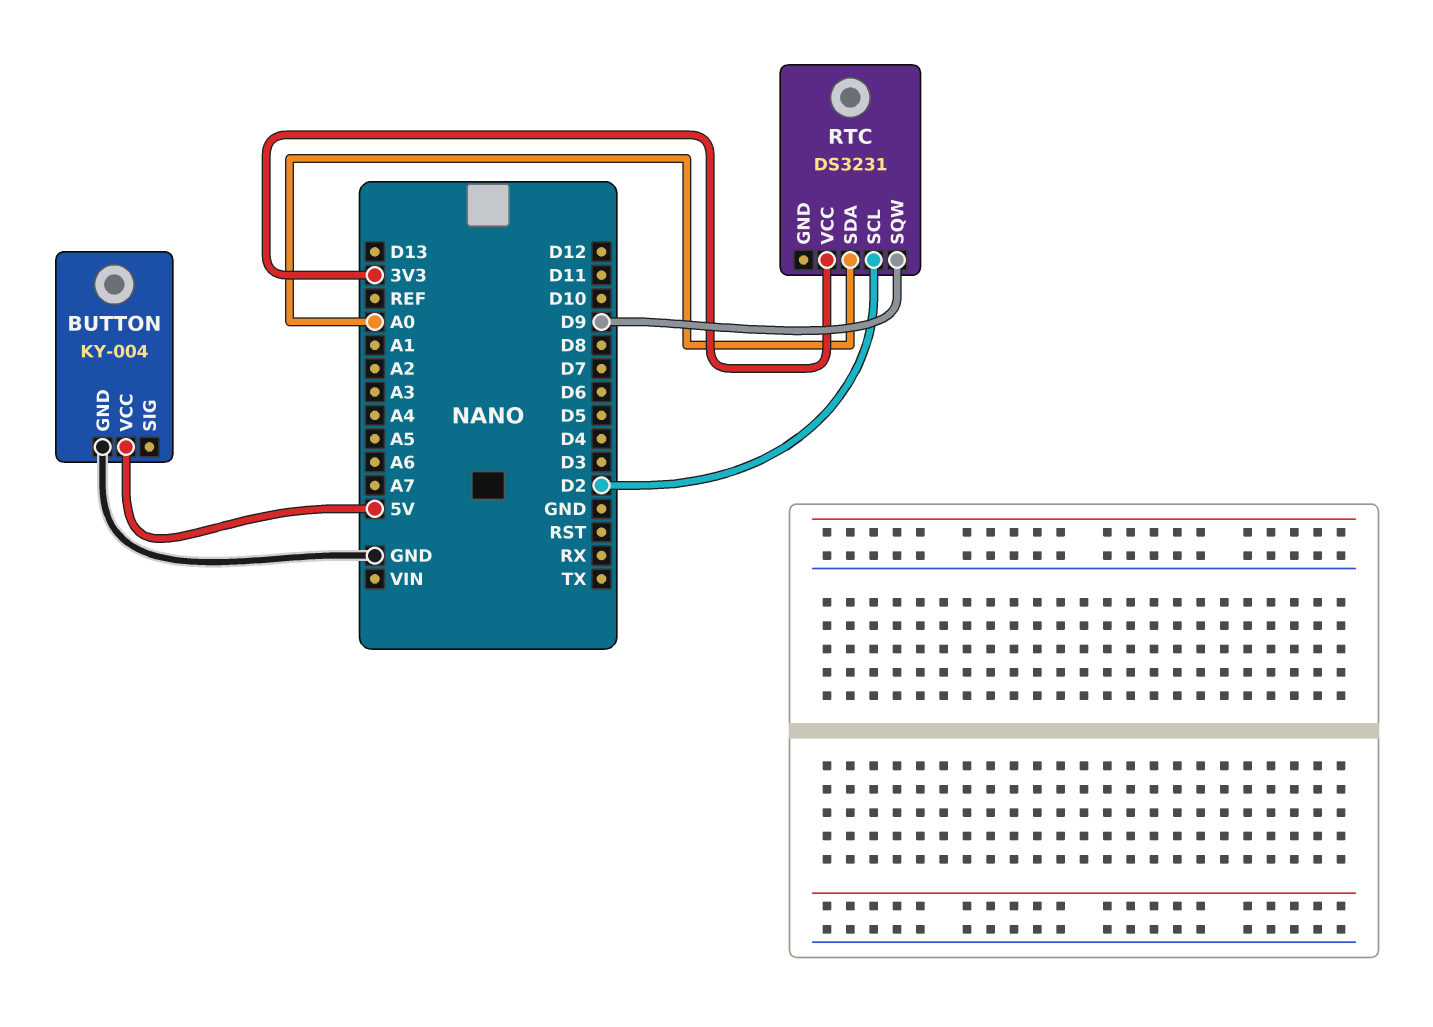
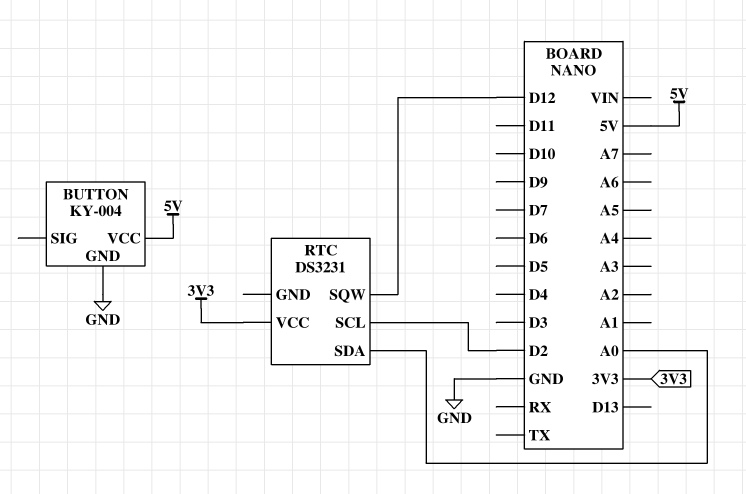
RTC pin SQW: D9 -> D12

